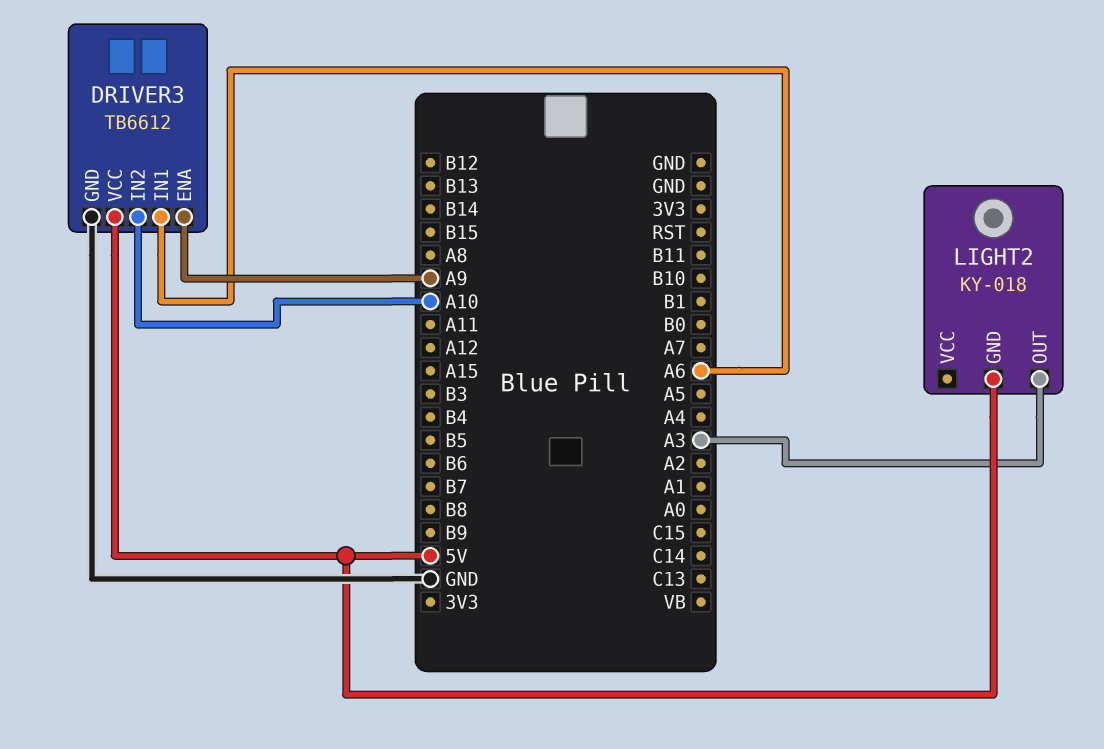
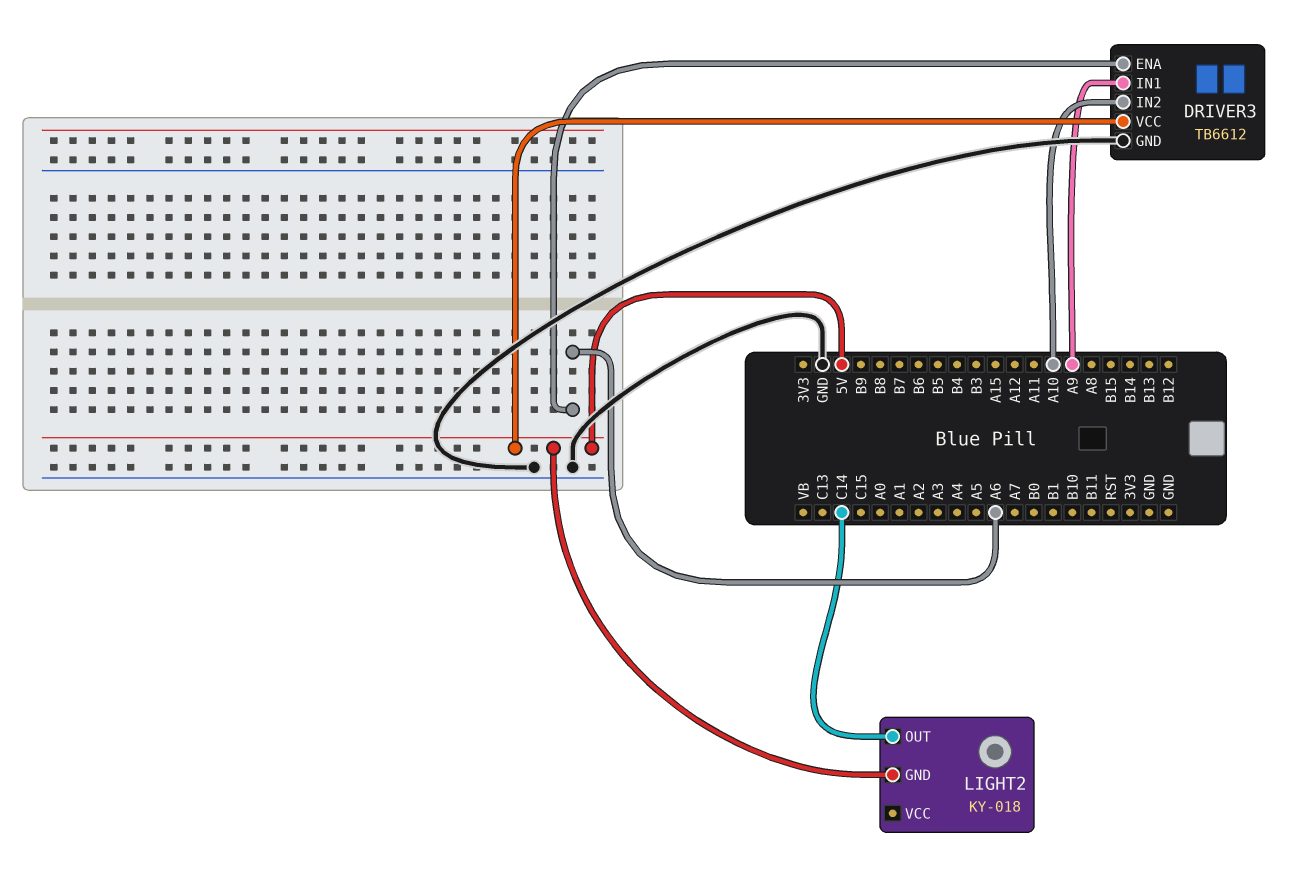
DRIVER3 pin ENA: A9 -> A6
DRIVER3 pin IN1: A6 -> A9
LIGHT2 pin OUT: A3 -> C14

